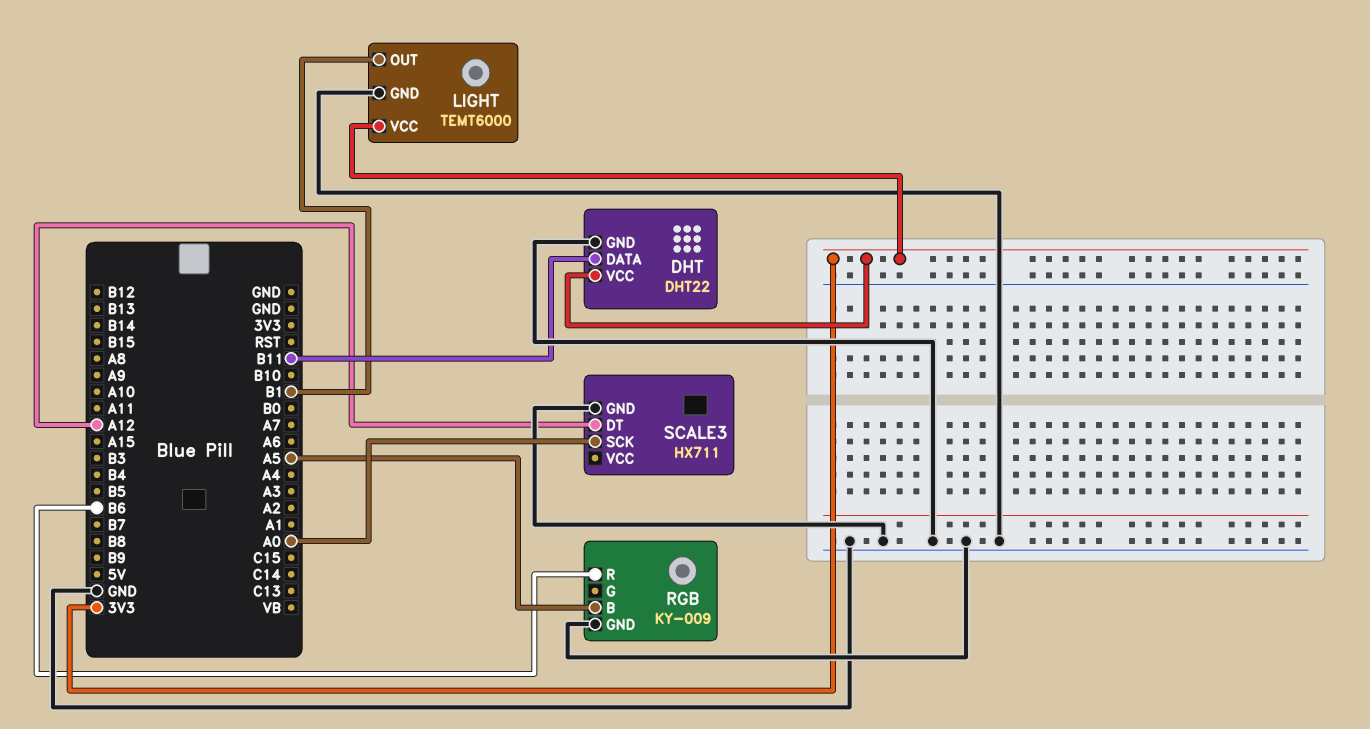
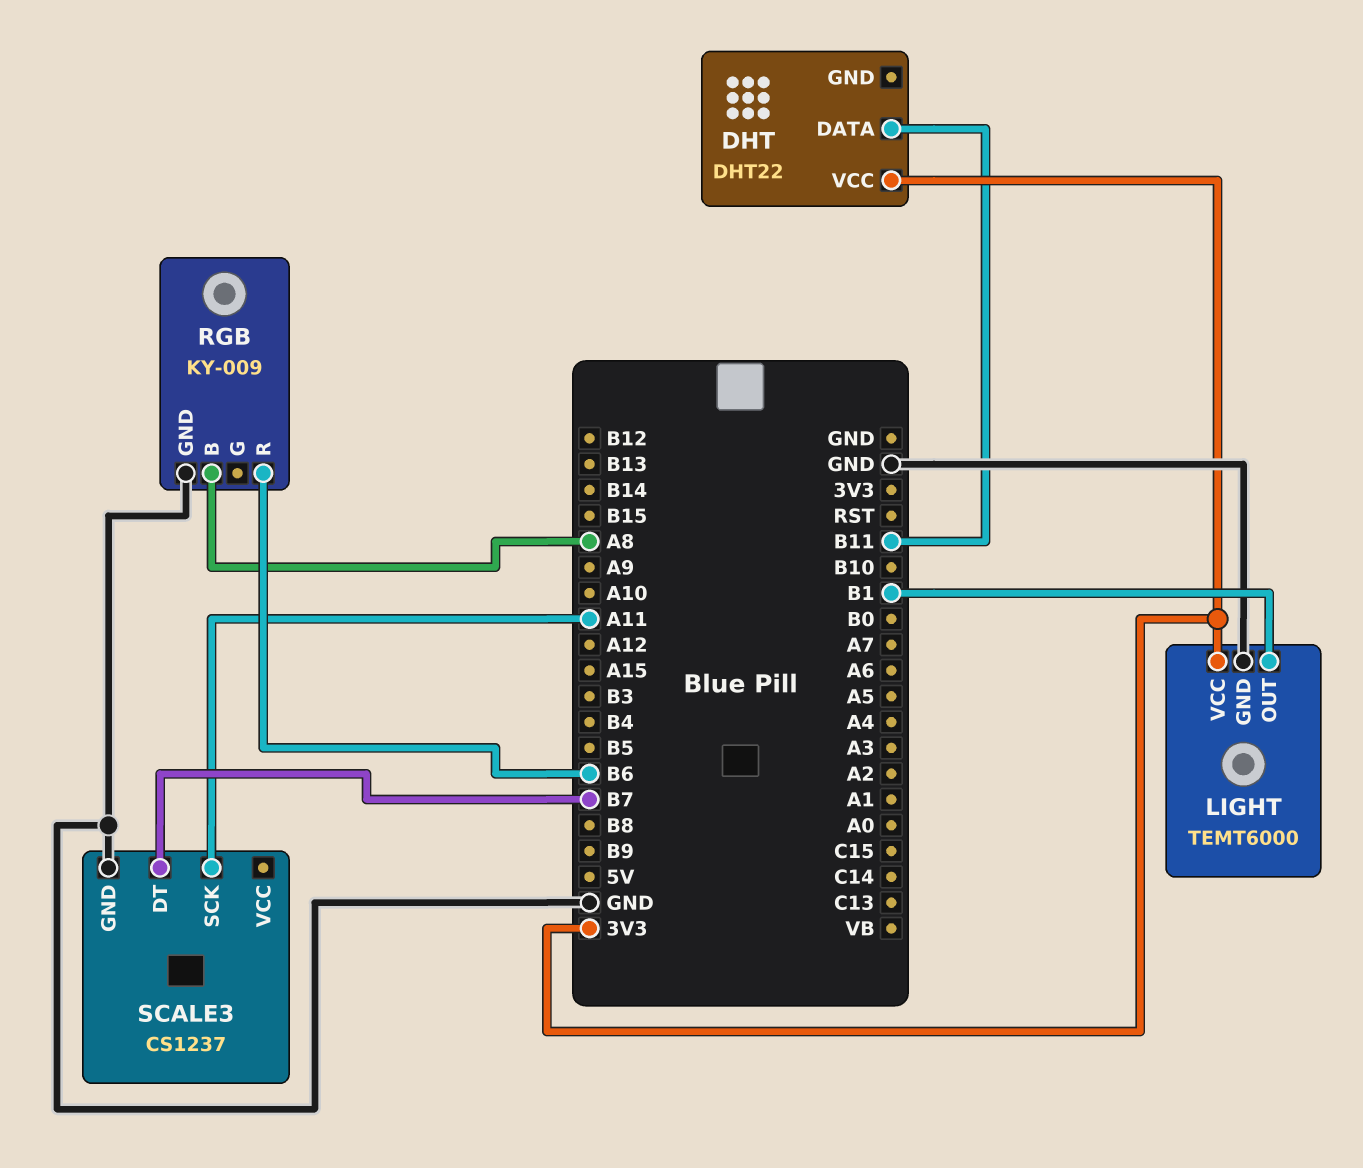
DHT pin GND: GND -> none
RGB pin B: A5 -> A8
SCALE3: HX711 -> CS1237
SCALE3 pin DT: A12 -> B7
SCALE3 pin SCK: A0 -> A11

